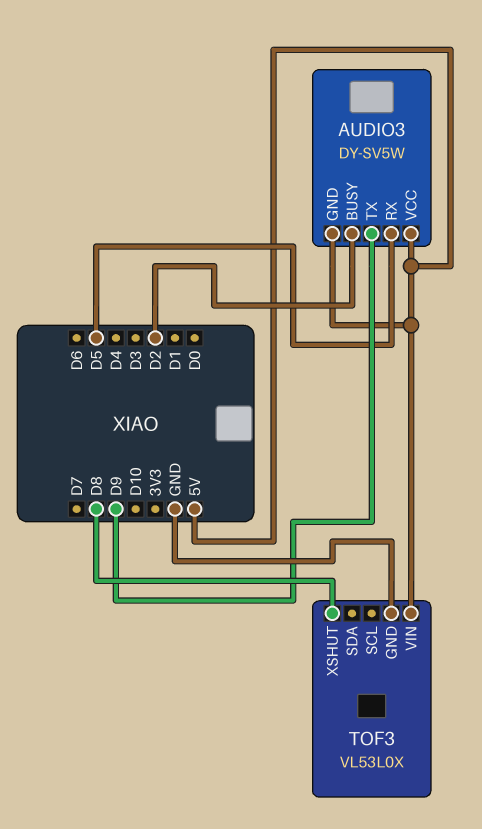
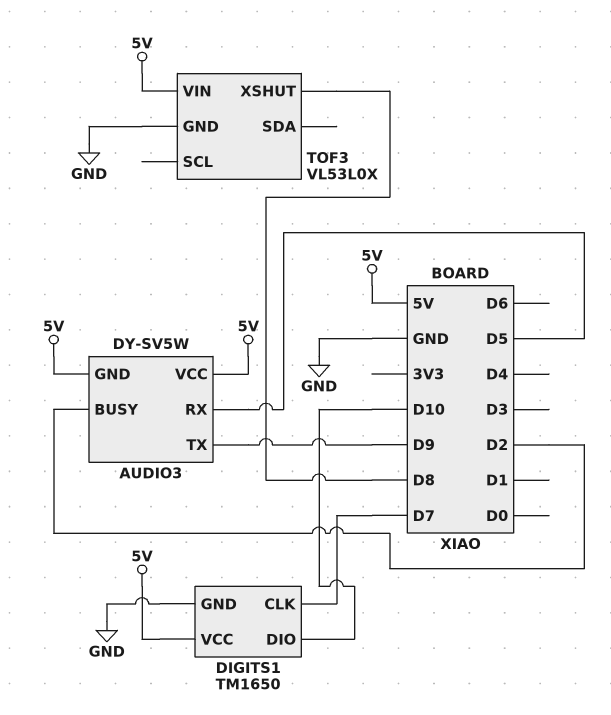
DIGITS1: none -> TM1650
DIGITS1 pin CLK: none -> D7
DIGITS1 pin DIO: none -> D10
DIGITS1 pin GND: none -> GND
DIGITS1 pin VCC: none -> 5V

